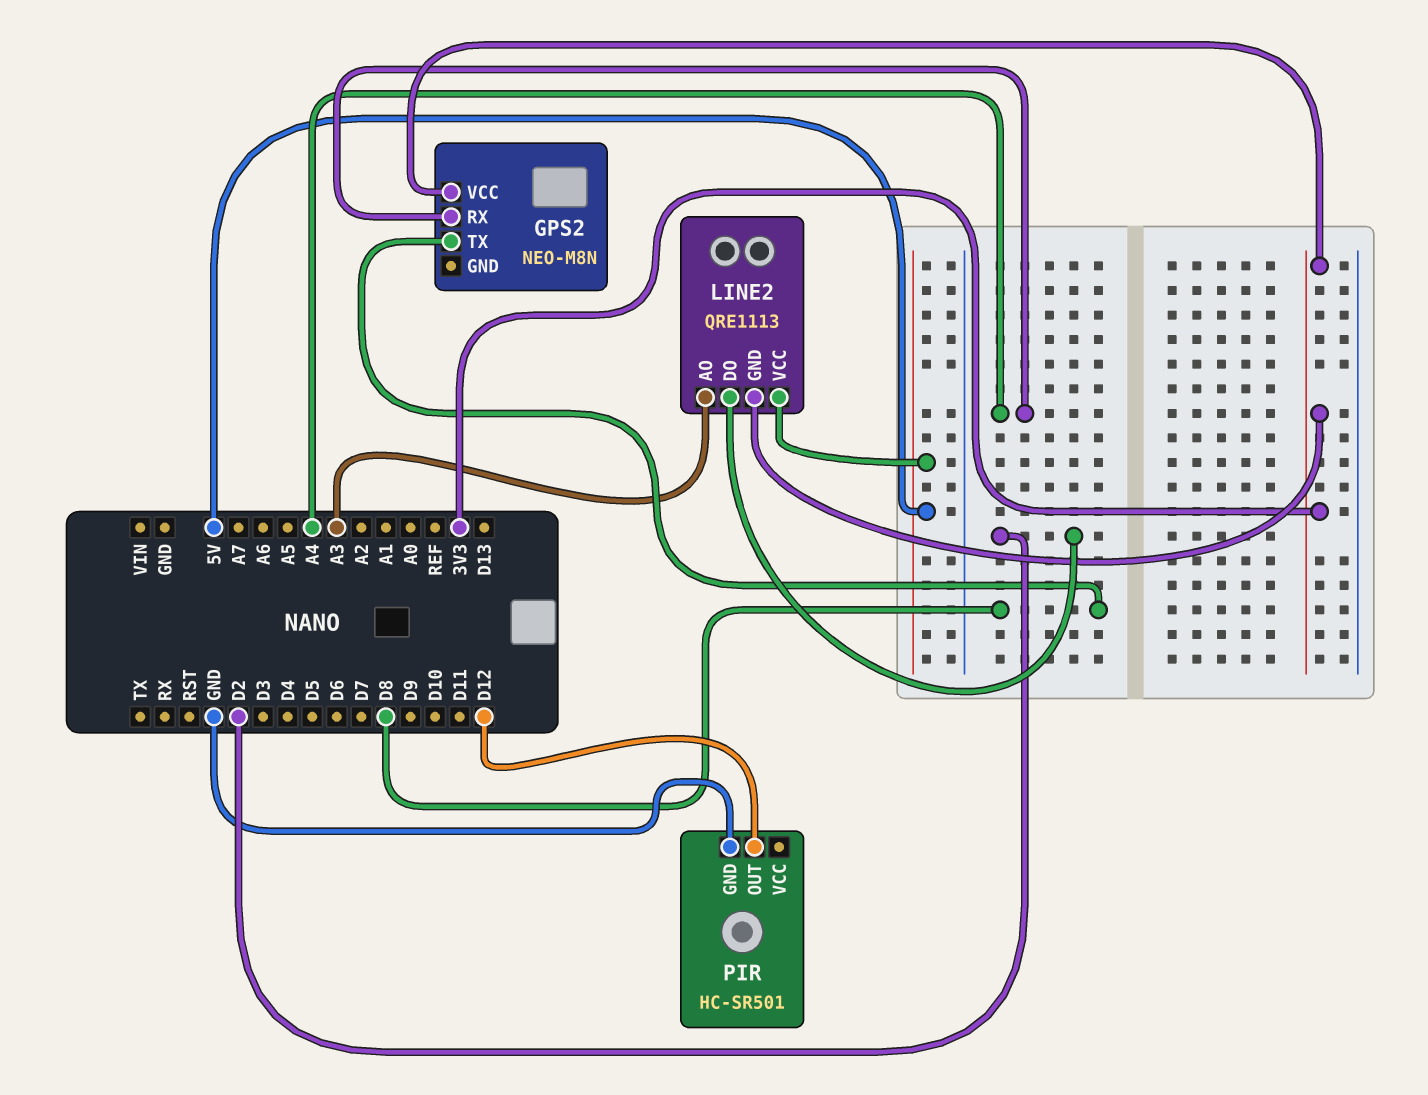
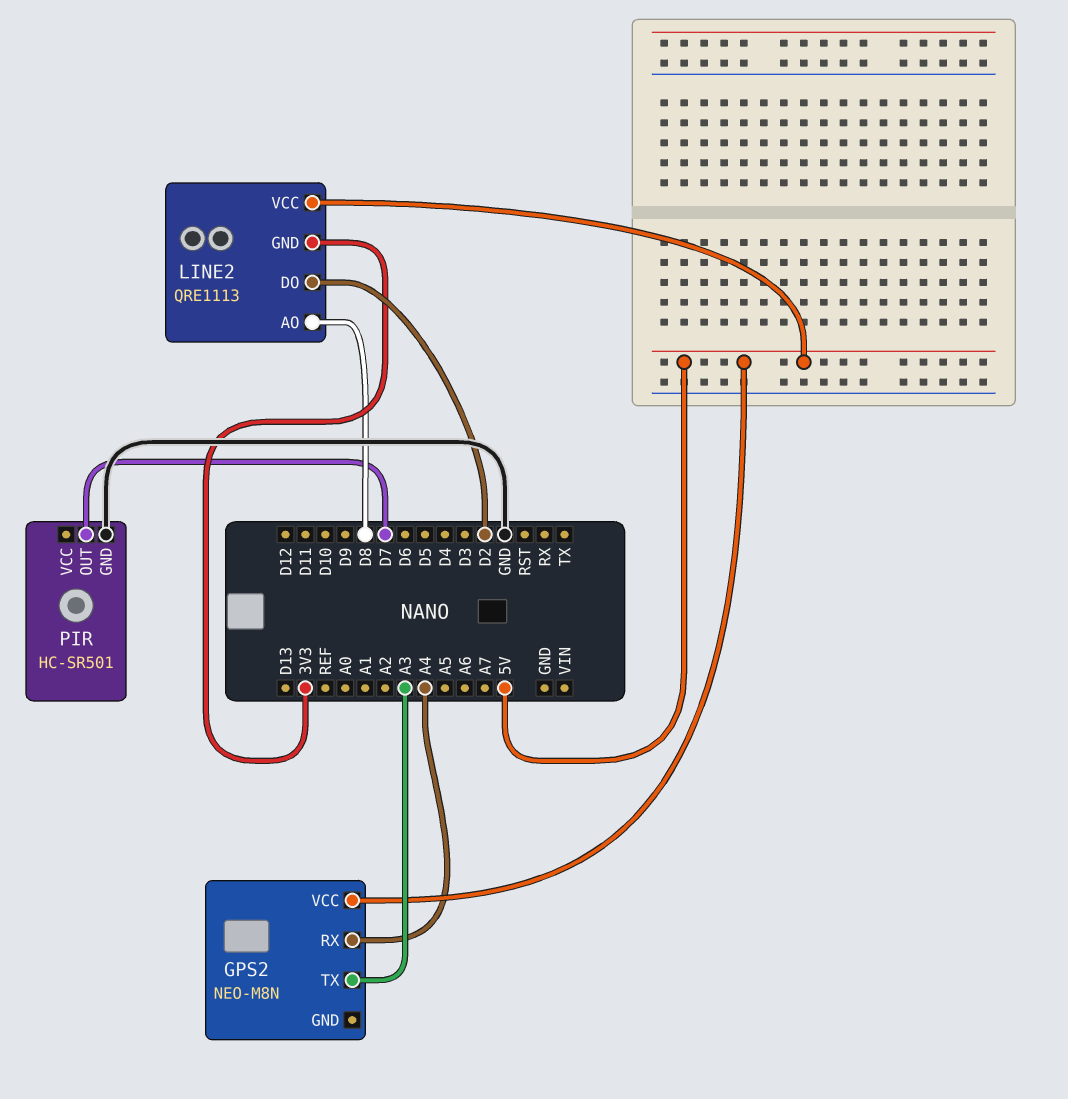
GPS2 pin TX: D8 -> A3
GPS2 pin VCC: 3V3 -> 5V
LINE2 pin AO: A3 -> D8
PIR pin OUT: D12 -> D7

